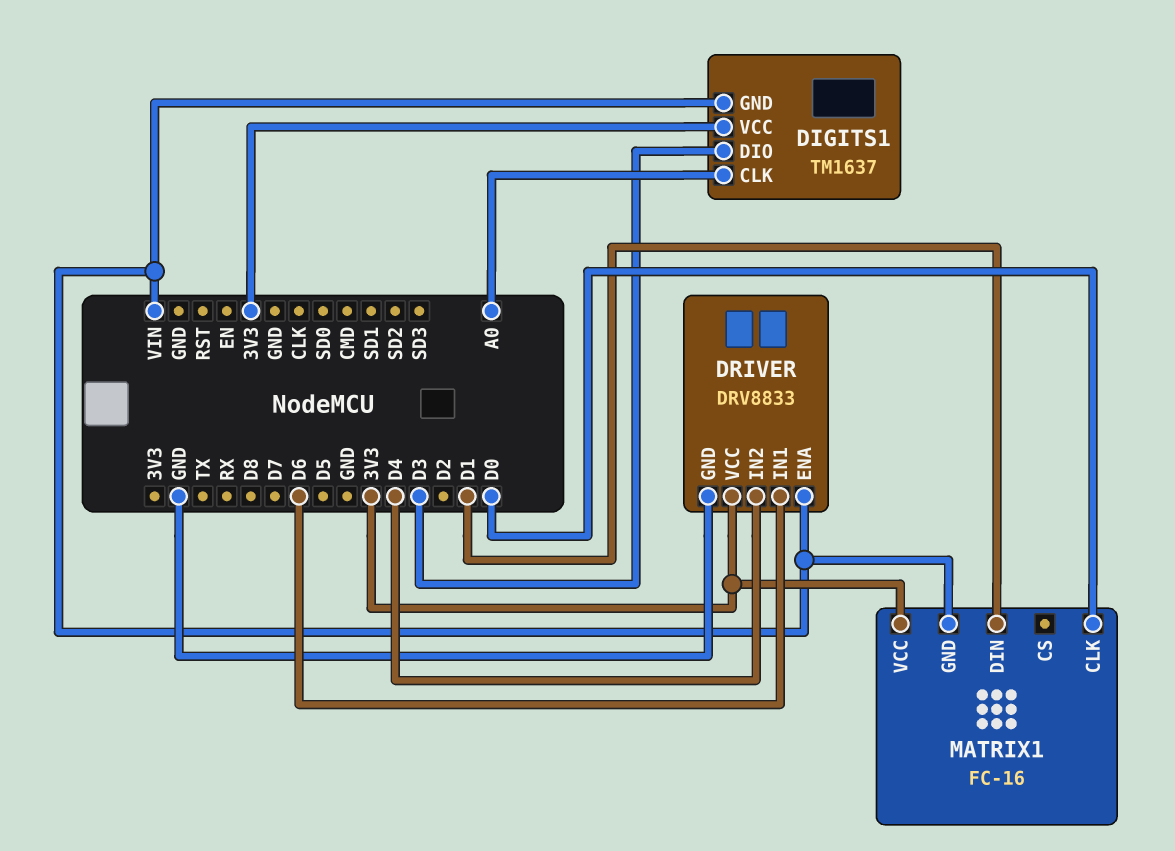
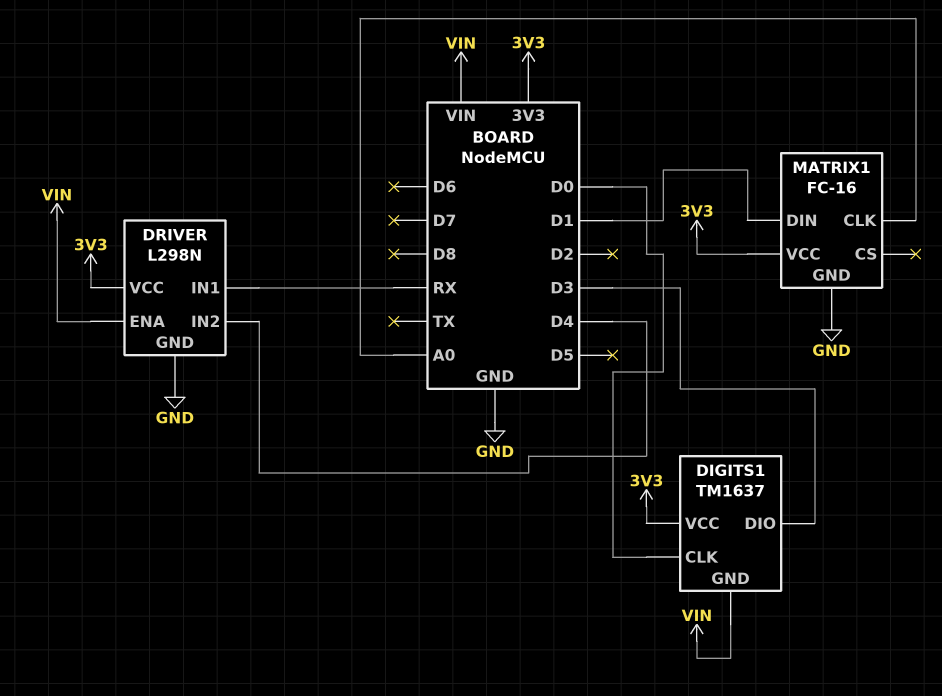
DIGITS1 pin CLK: A0 -> D0
DRIVER: DRV8833 -> L298N
DRIVER pin IN1: D6 -> RX
MATRIX1 pin CLK: D0 -> A0
MATRIX1 pin GND: VIN -> GND

